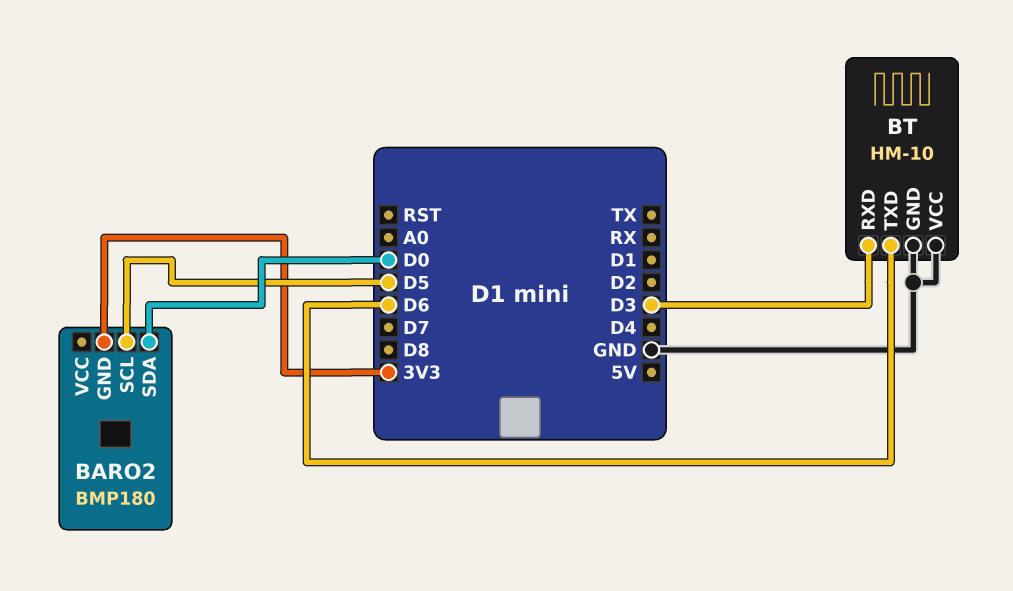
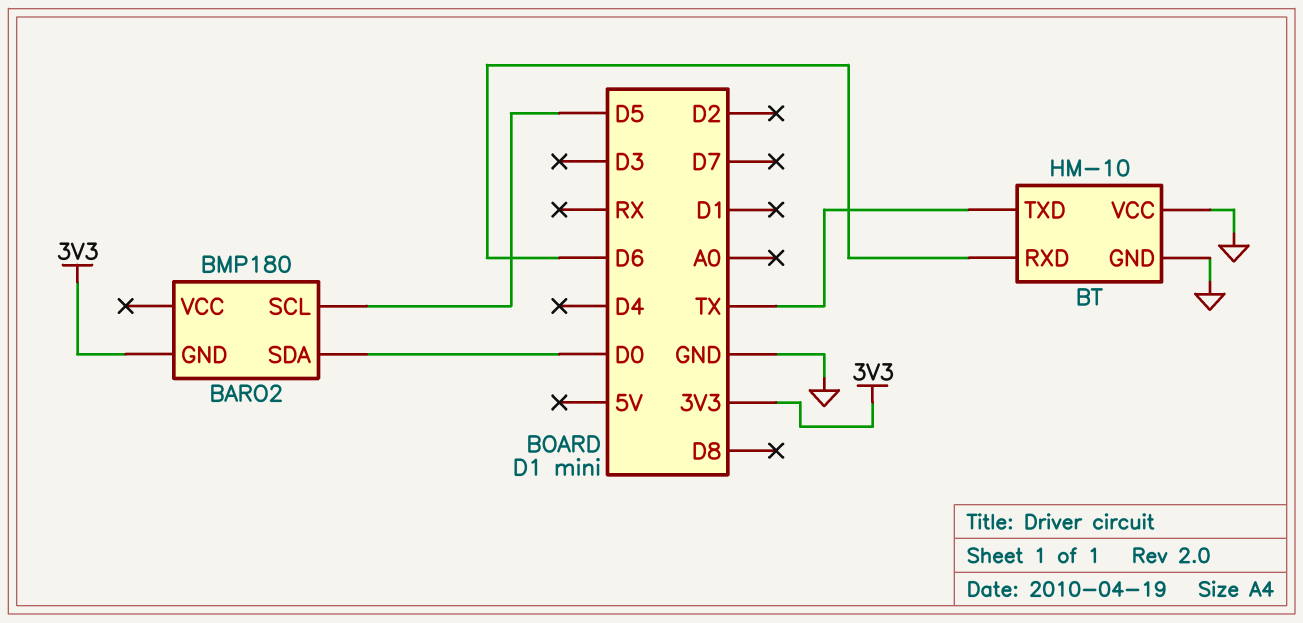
BT pin RXD: D3 -> D6
BT pin TXD: D6 -> TX

